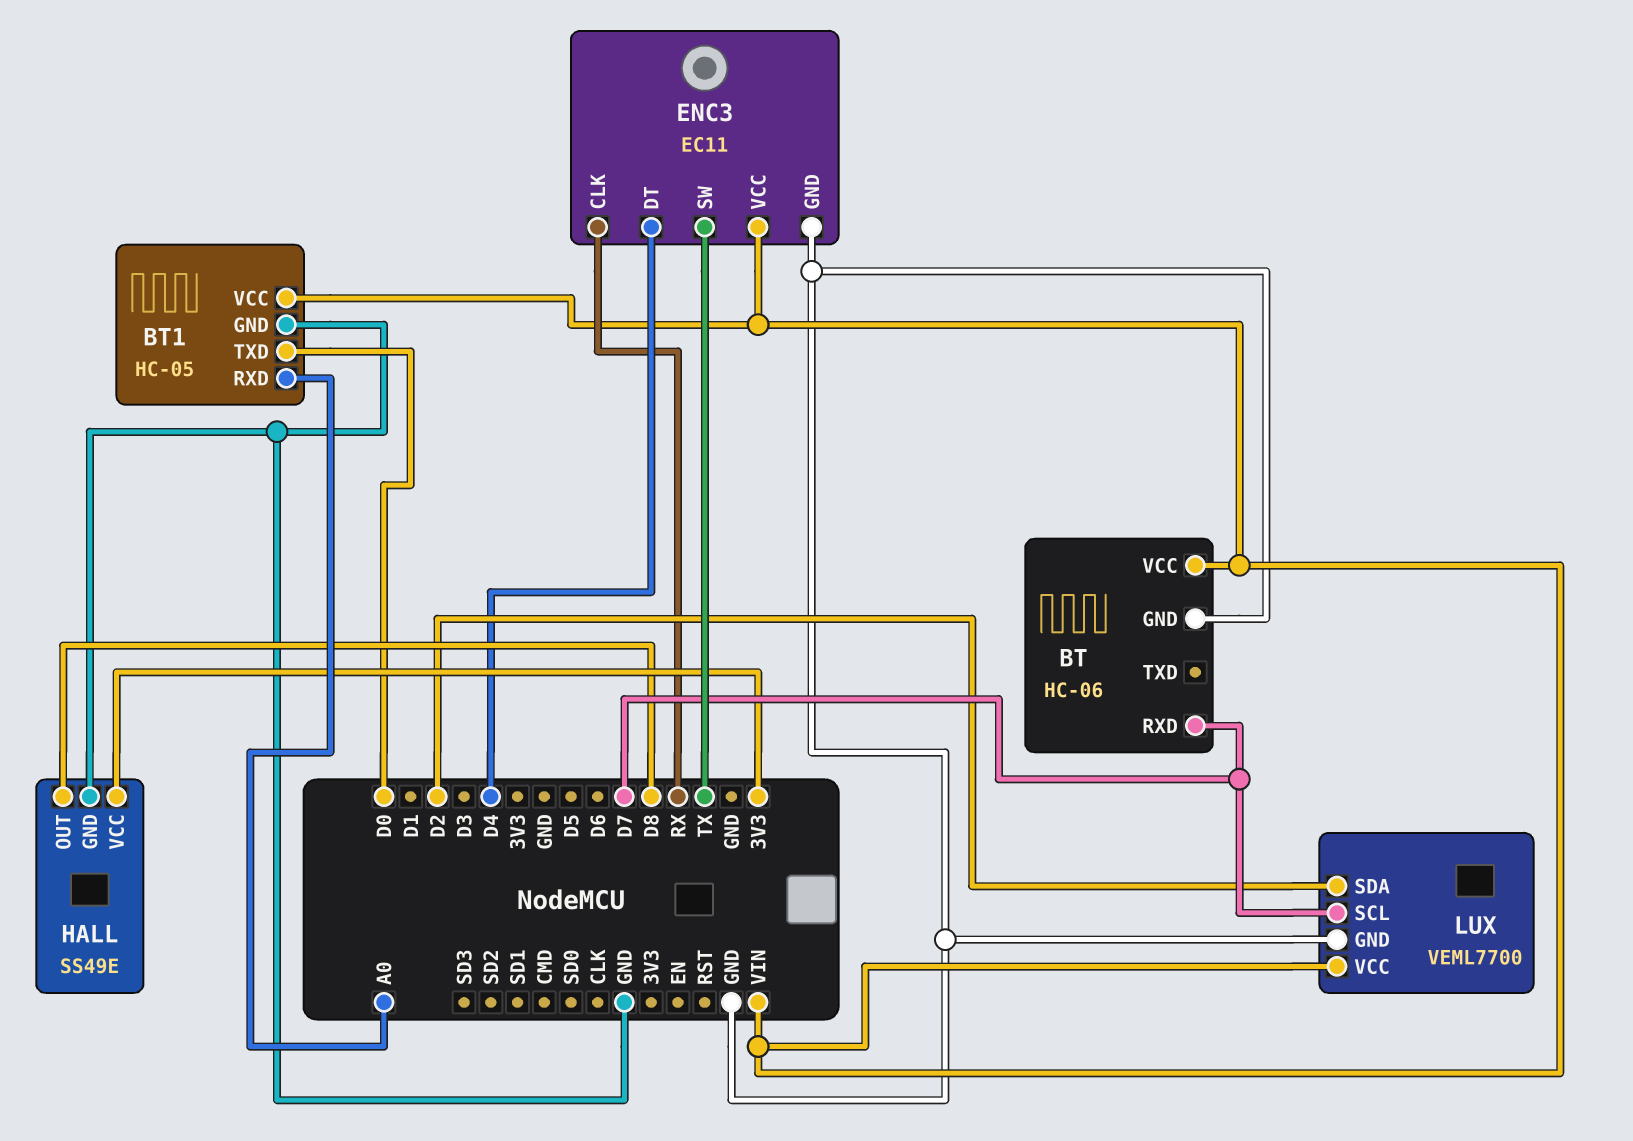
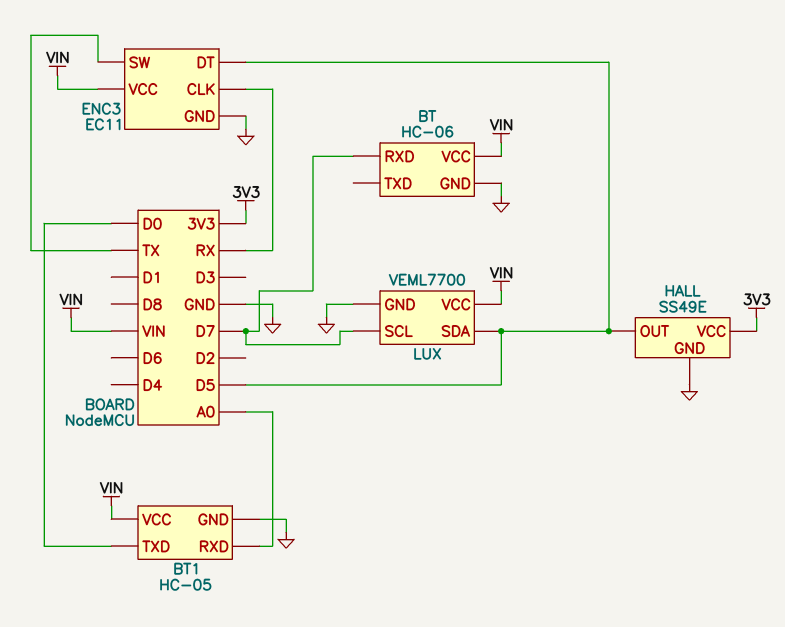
ENC3 pin DT: D4 -> D5
HALL pin OUT: D8 -> D5
LUX pin SDA: D2 -> D5

